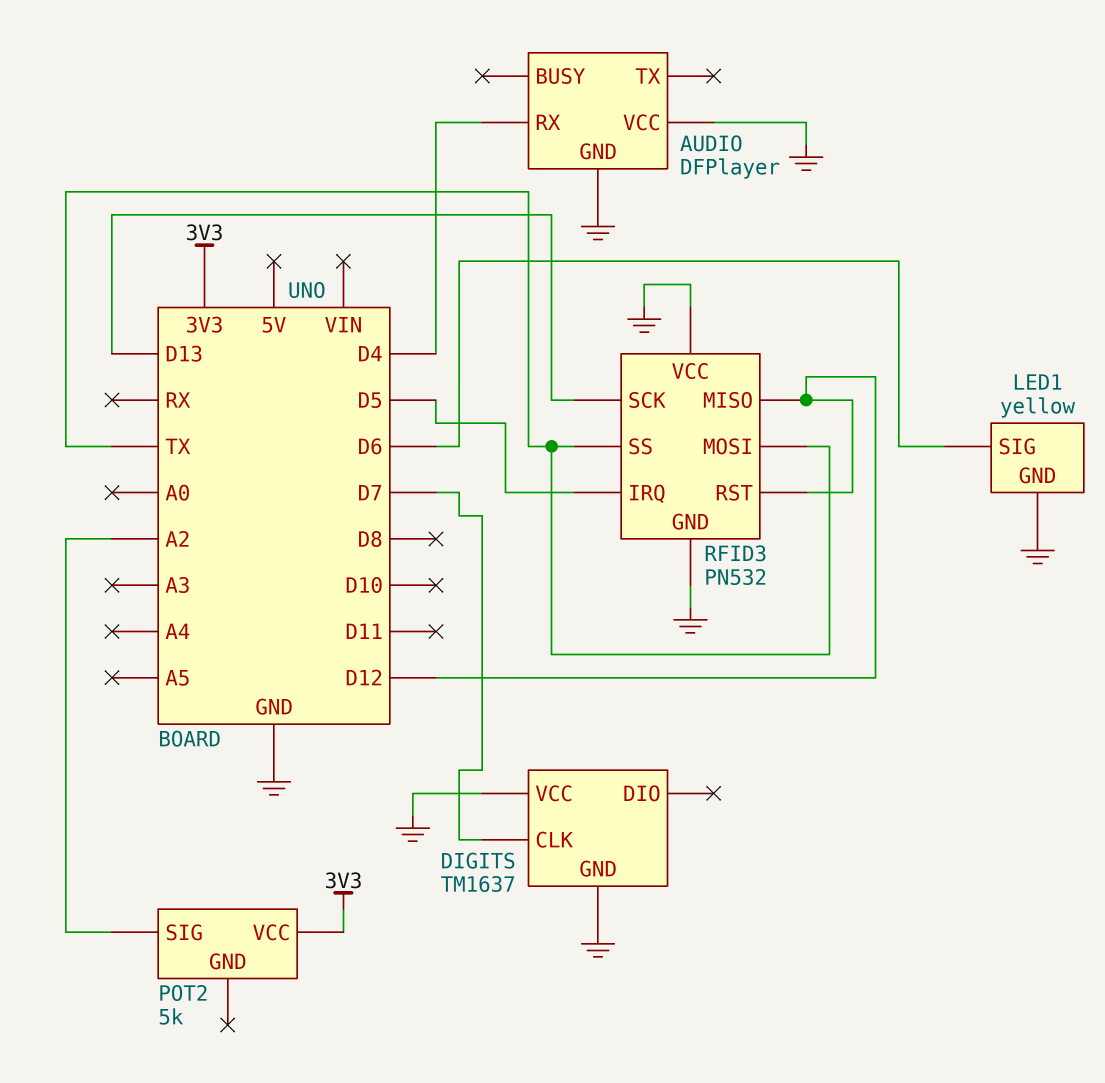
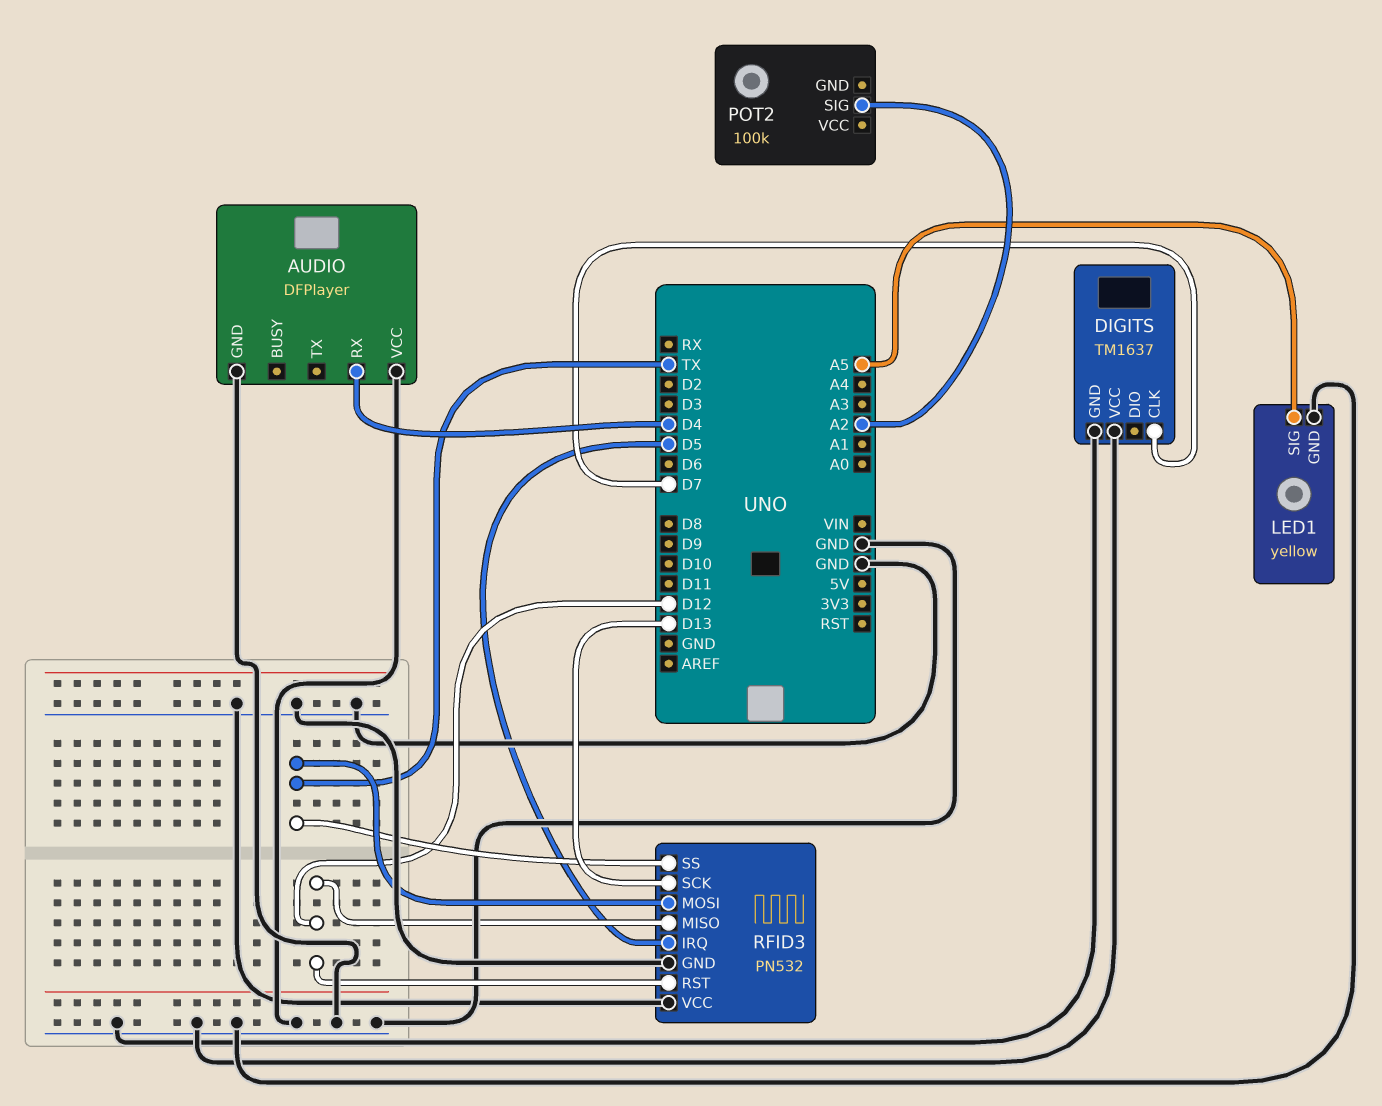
LED1 pin SIG: D6 -> A5
POT2: 5k -> 100k
POT2 pin VCC: 3V3 -> none

